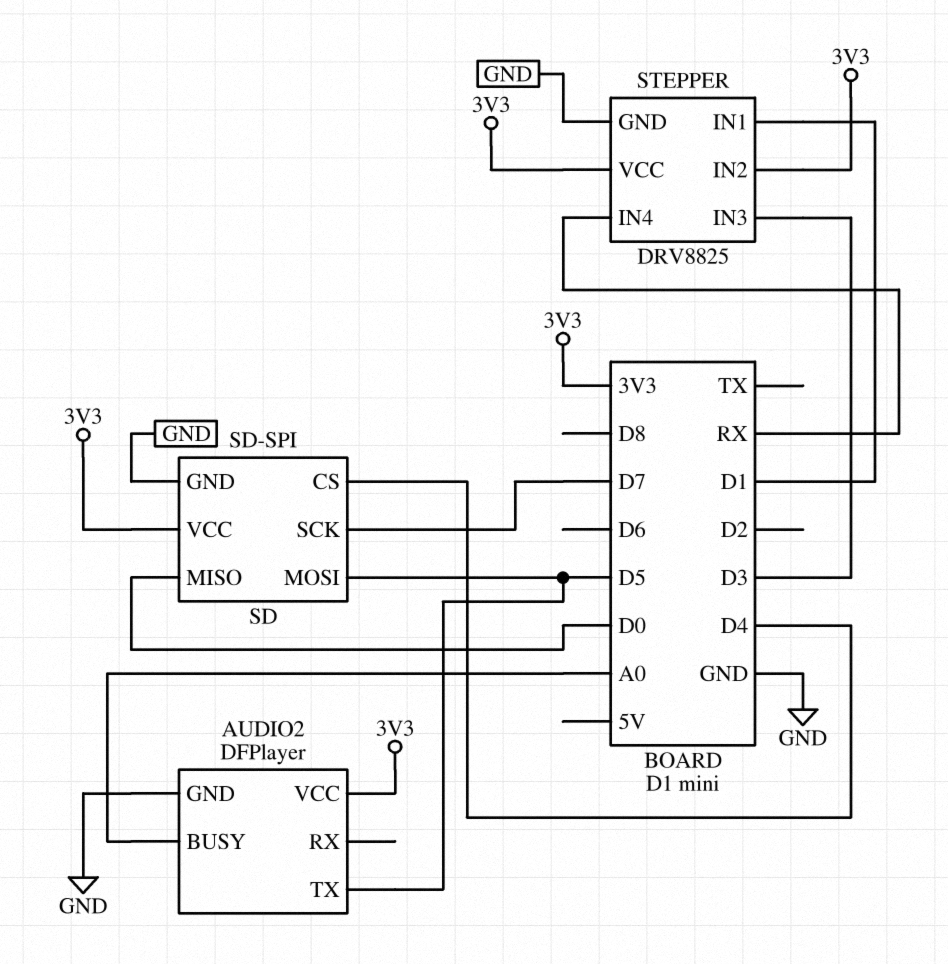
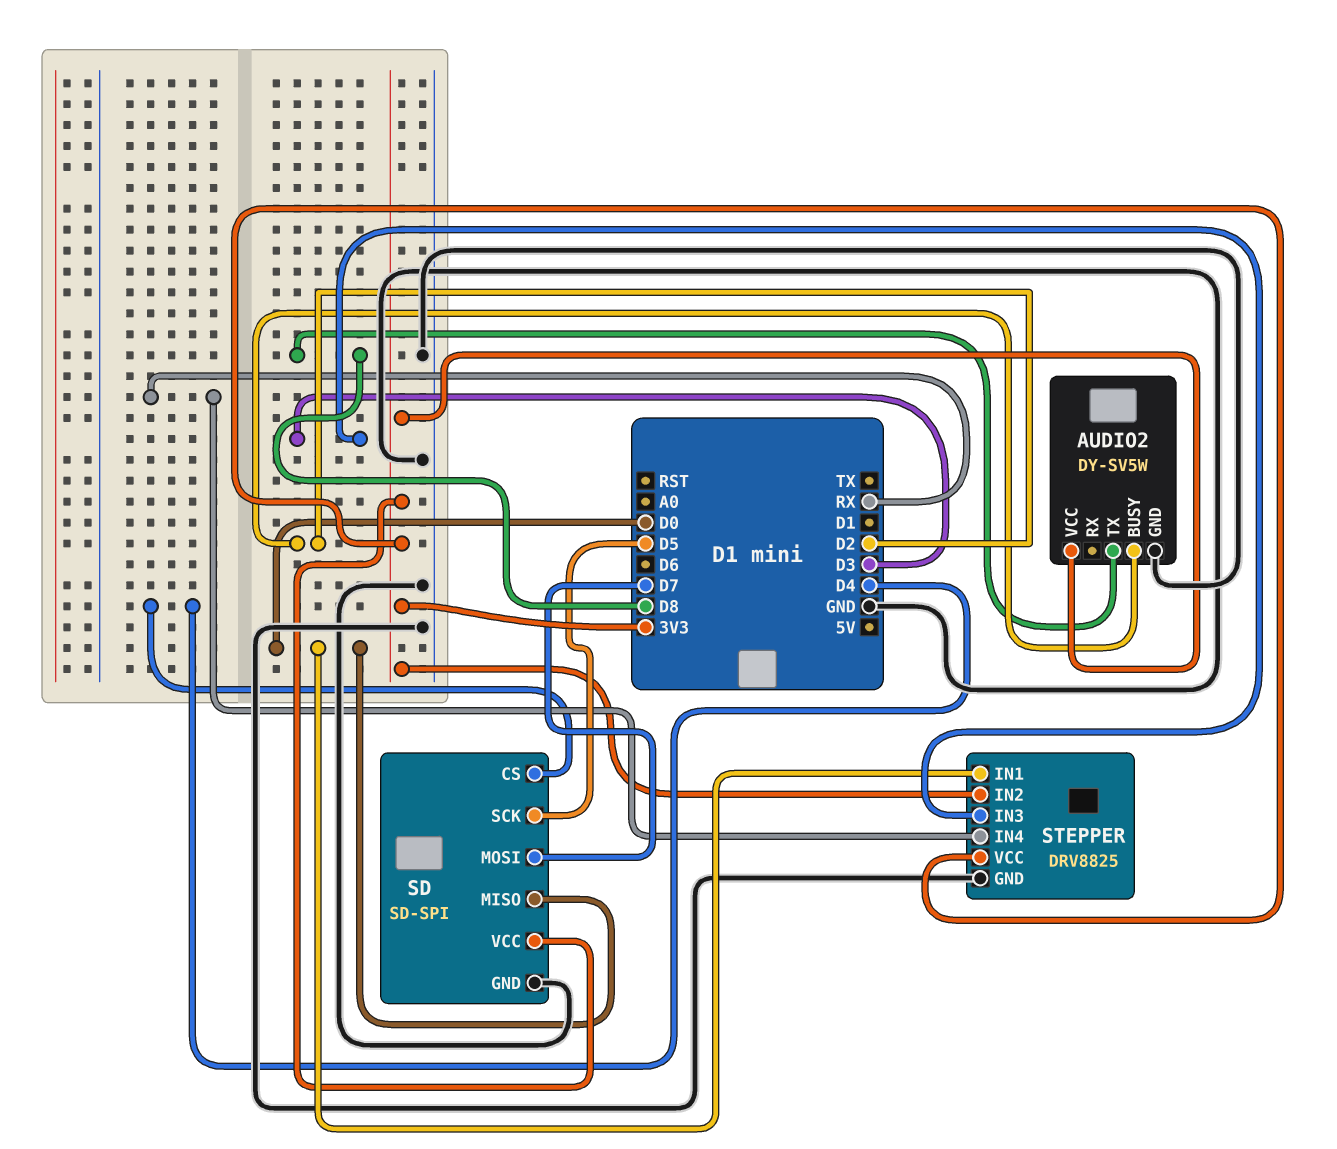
AUDIO2: DFPlayer -> DY-SV5W
AUDIO2 pin BUSY: A0 -> D2
AUDIO2 pin TX: D5 -> D8
SD pin MOSI: D5 -> D7
SD pin SCK: D7 -> D5
STEPPER pin IN1: D1 -> D0

